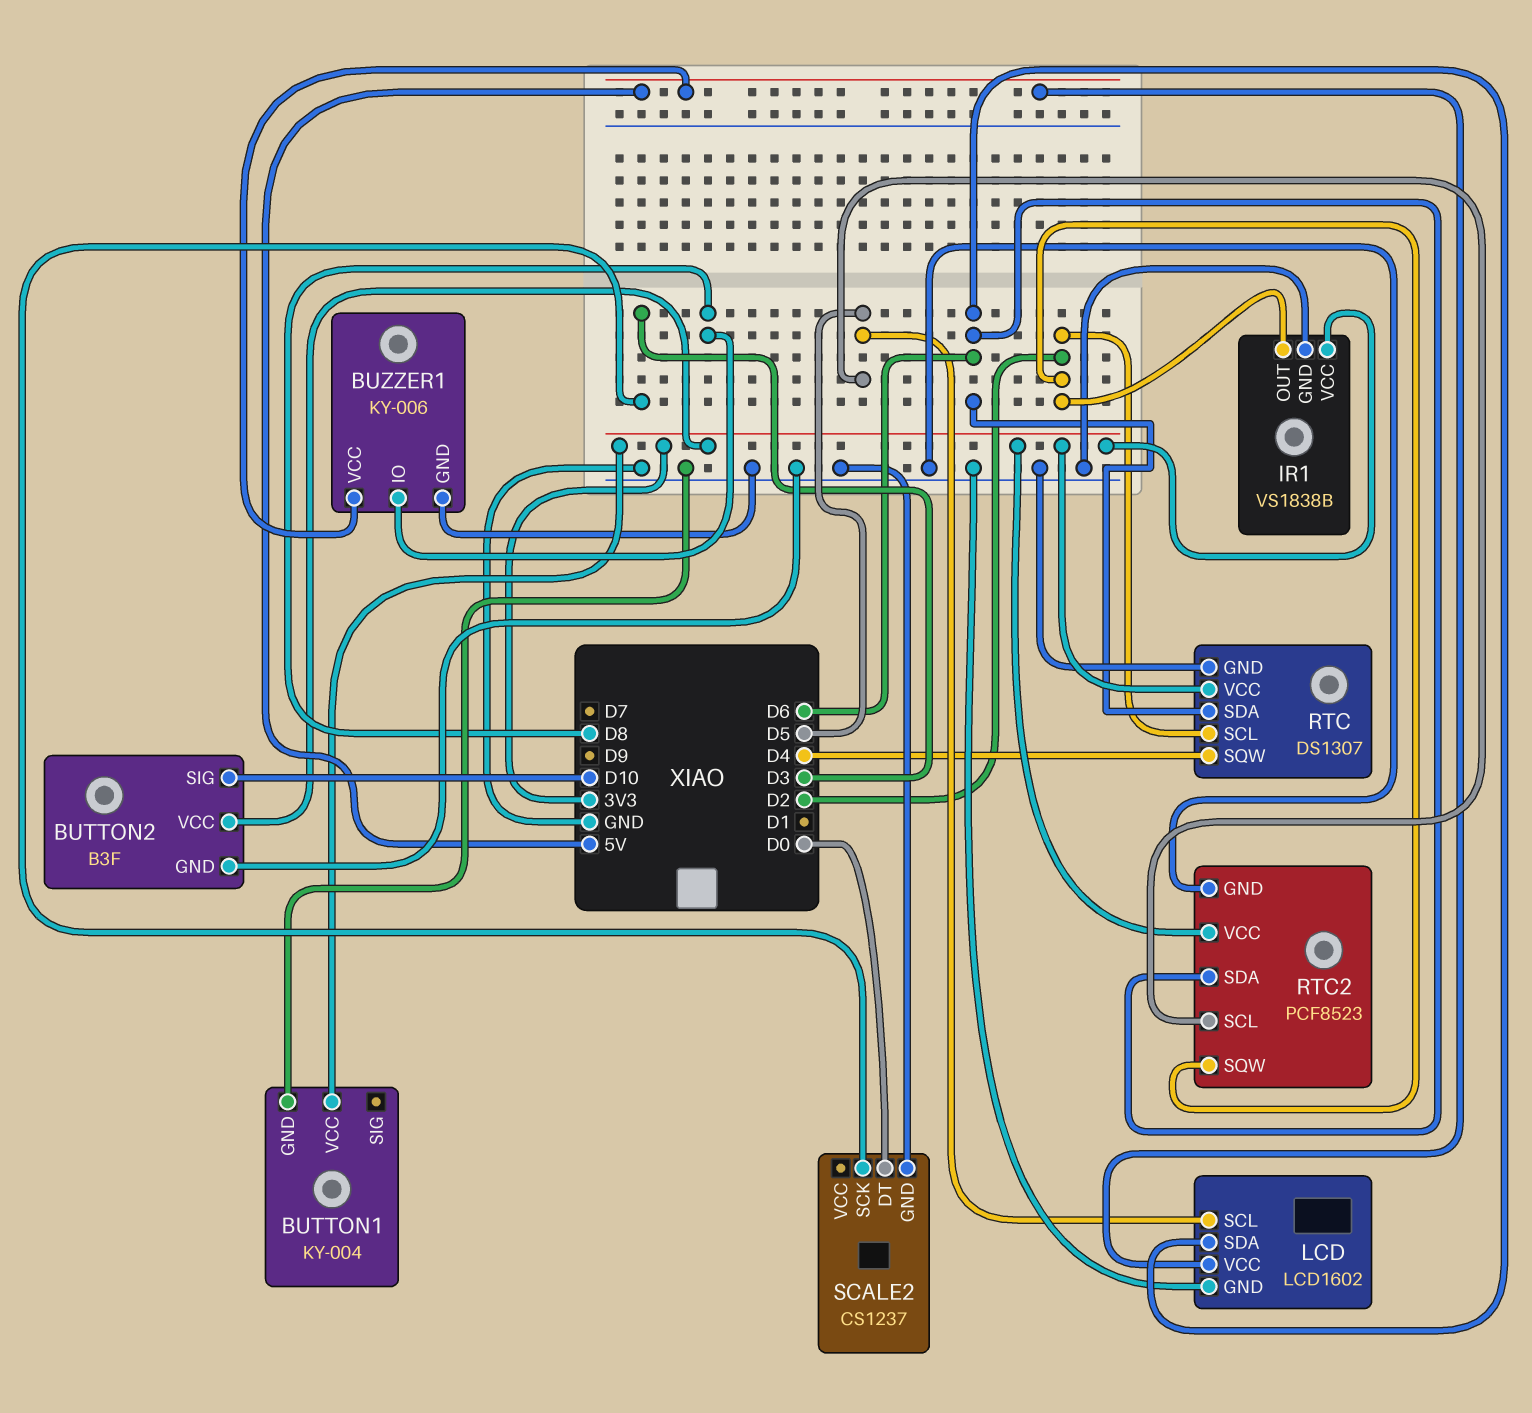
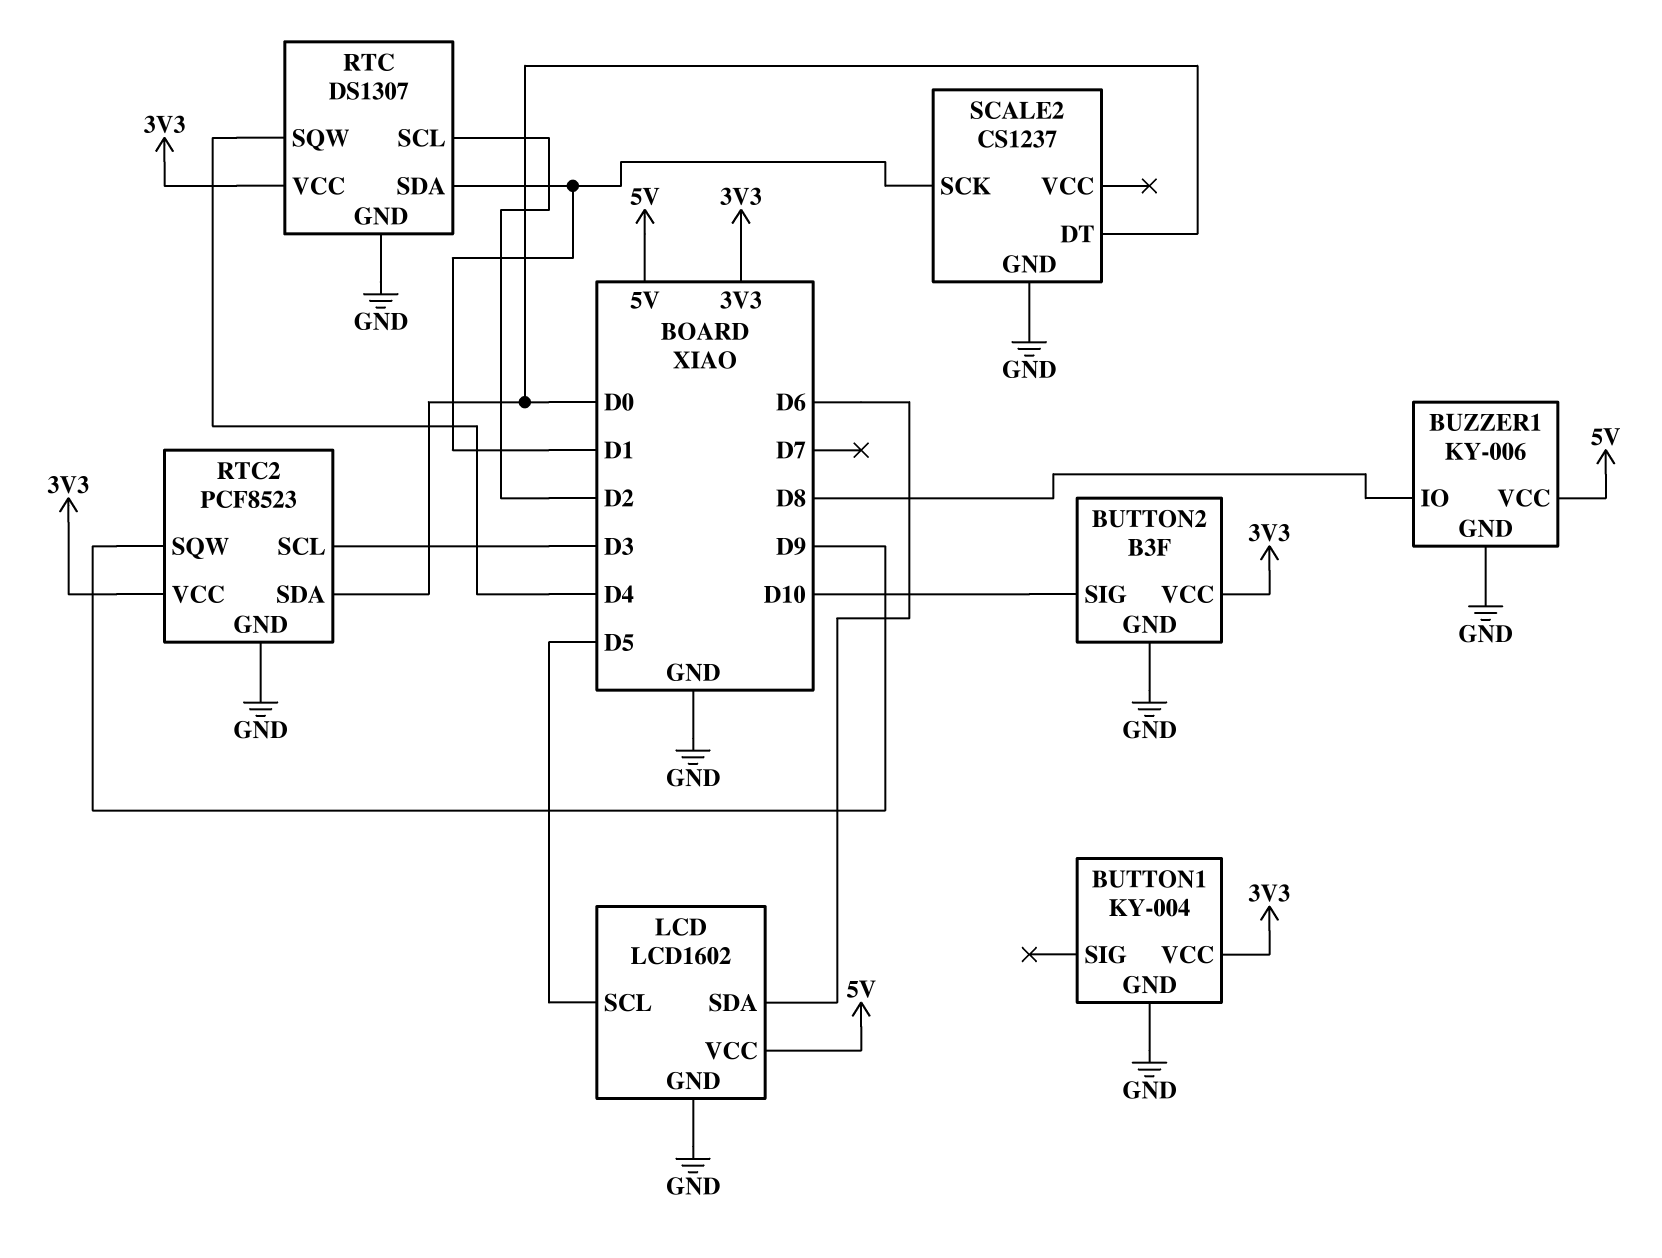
IR1: VS1838B -> none
IR1 pin GND: GND -> none
IR1 pin OUT: D2 -> none
IR1 pin VCC: 3V3 -> none
RTC pin SDA: D6 -> D1
RTC2 pin SCL: D5 -> D3
RTC2 pin SDA: D6 -> D0
RTC2 pin SQW: D2 -> D9
SCALE2 pin SCK: D3 -> D1

